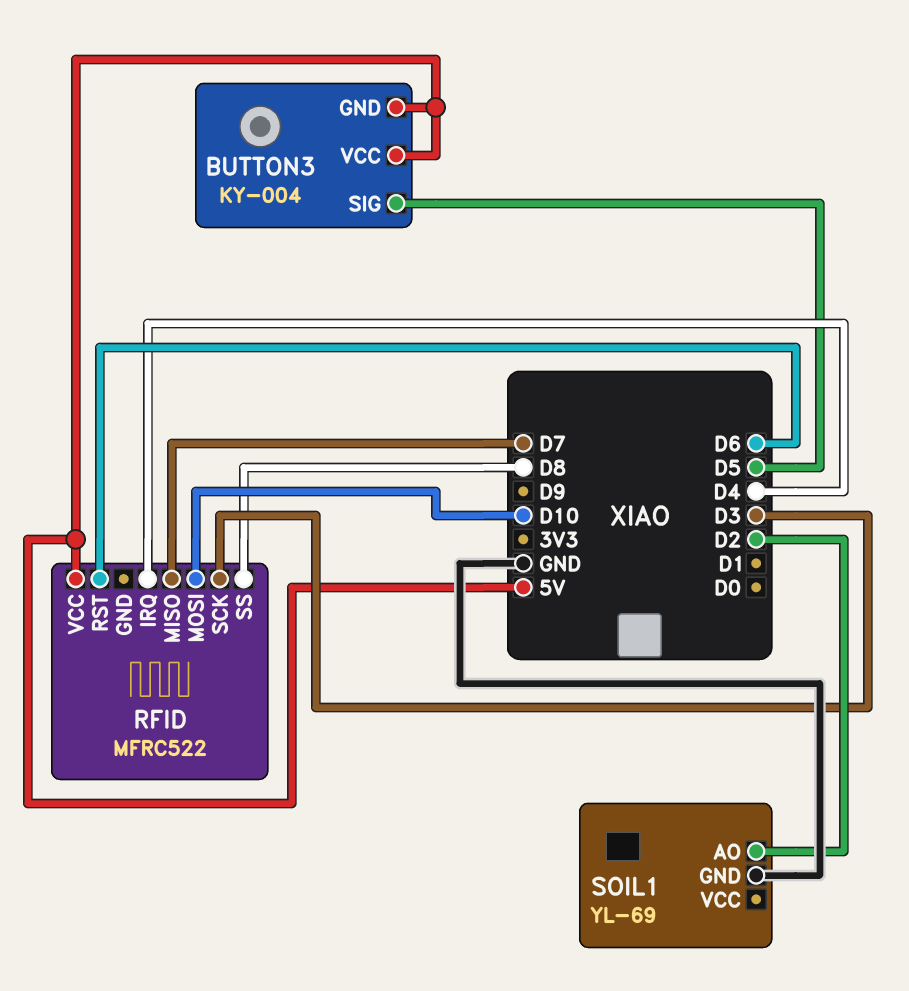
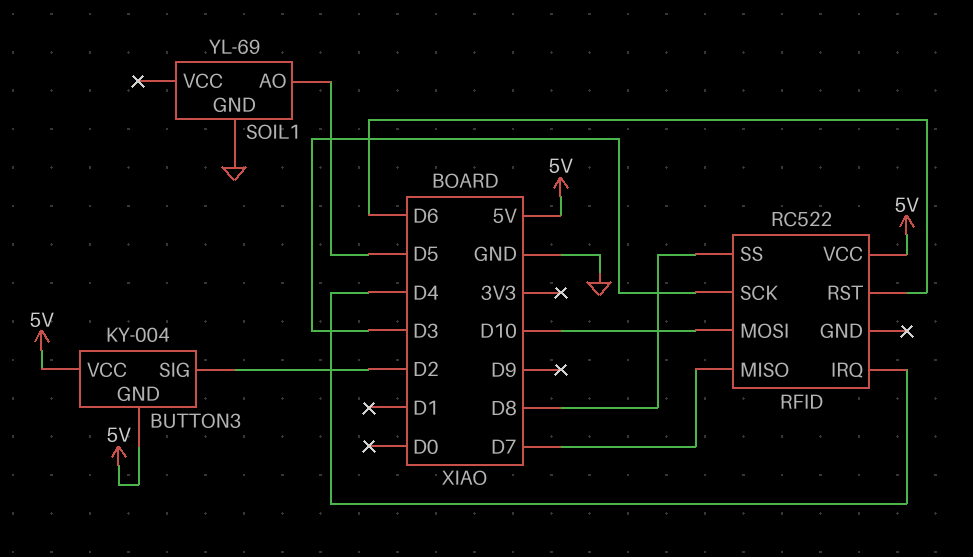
BUTTON3 pin SIG: D5 -> D2
RFID: MFRC522 -> RC522
SOIL1 pin AO: D2 -> D5

